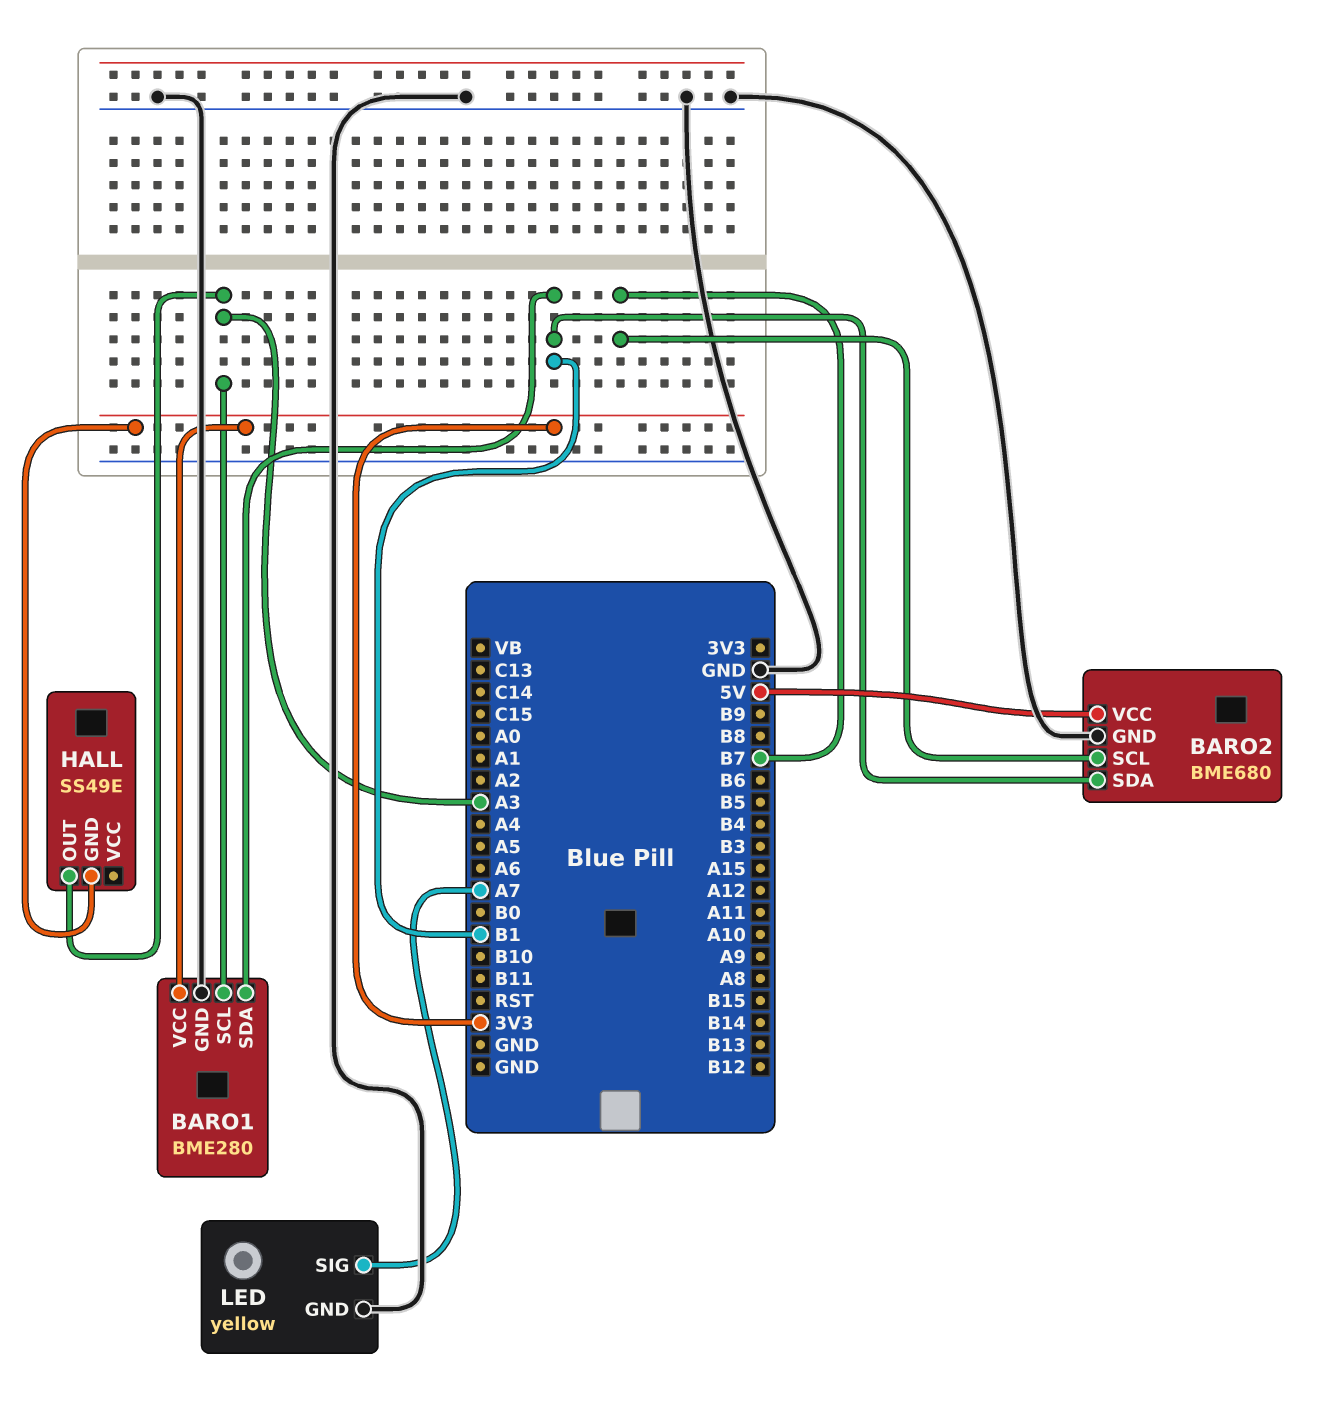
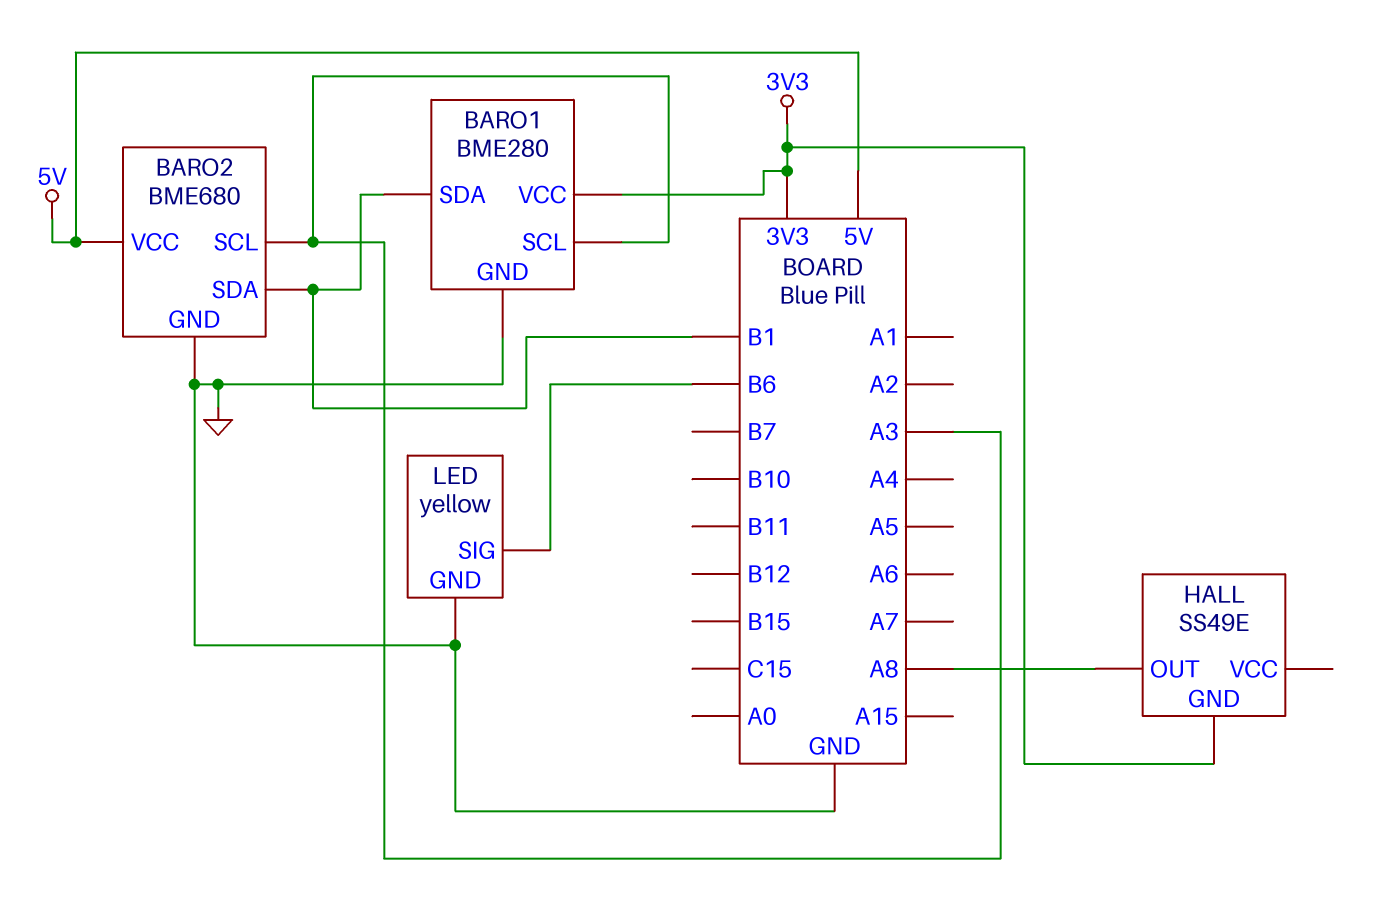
BARO2 pin SCL: B7 -> A3
HALL pin OUT: A3 -> A8
LED pin SIG: A7 -> B6

